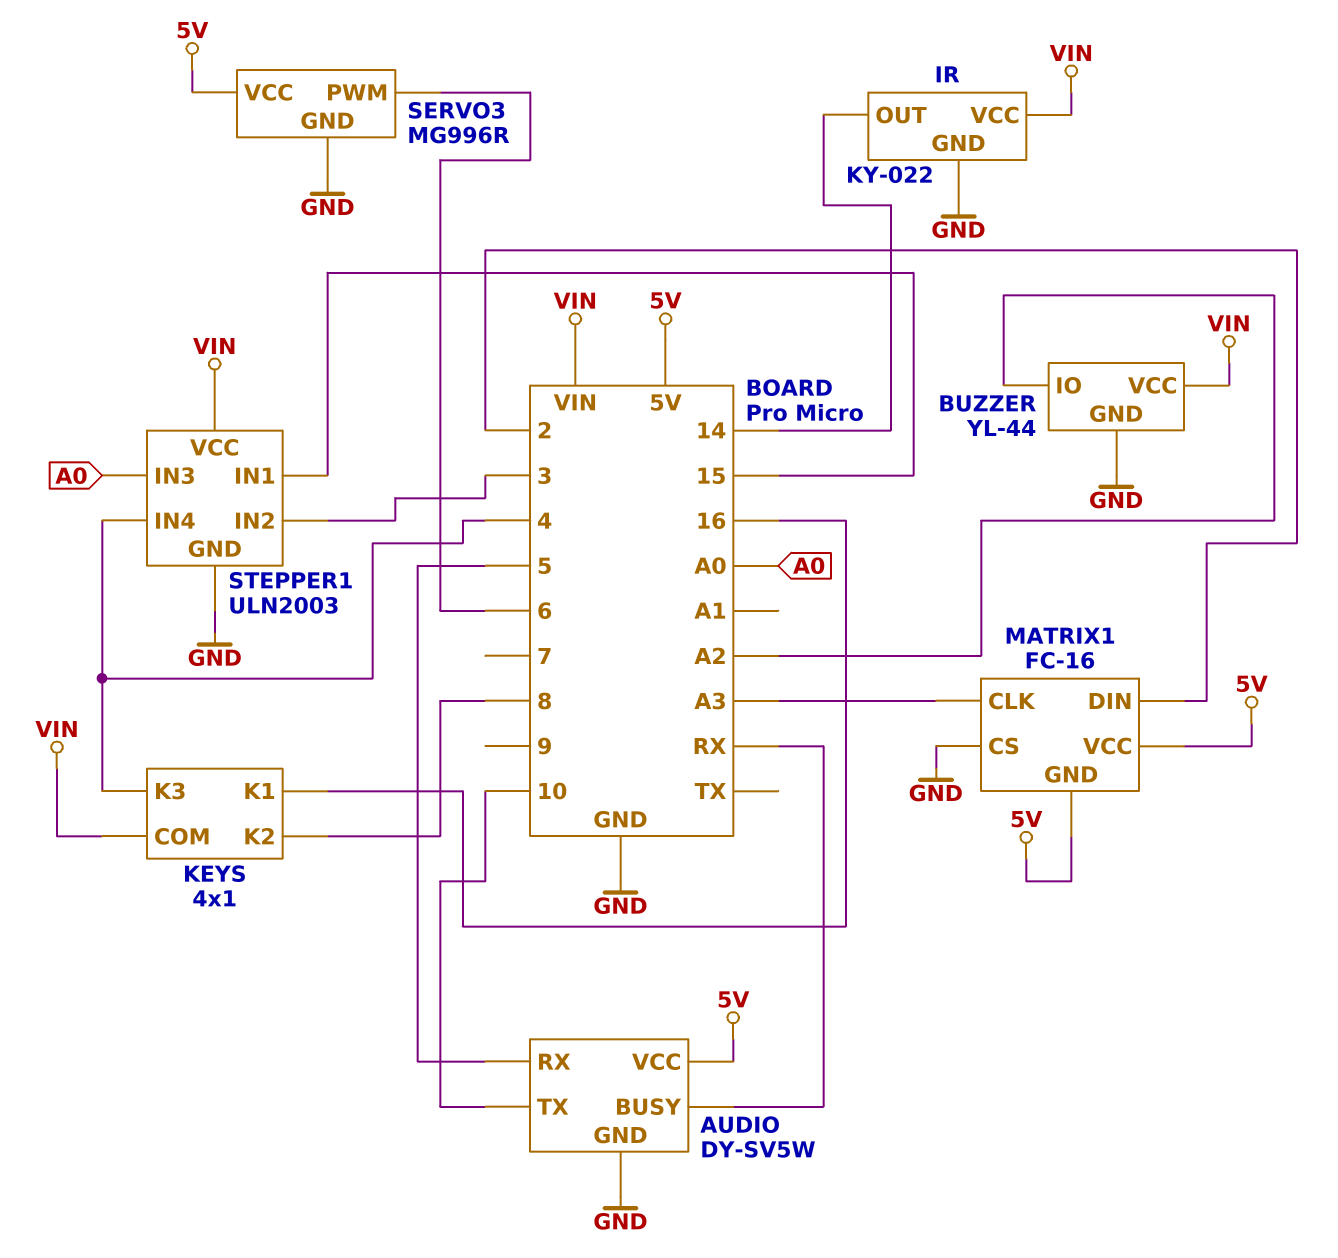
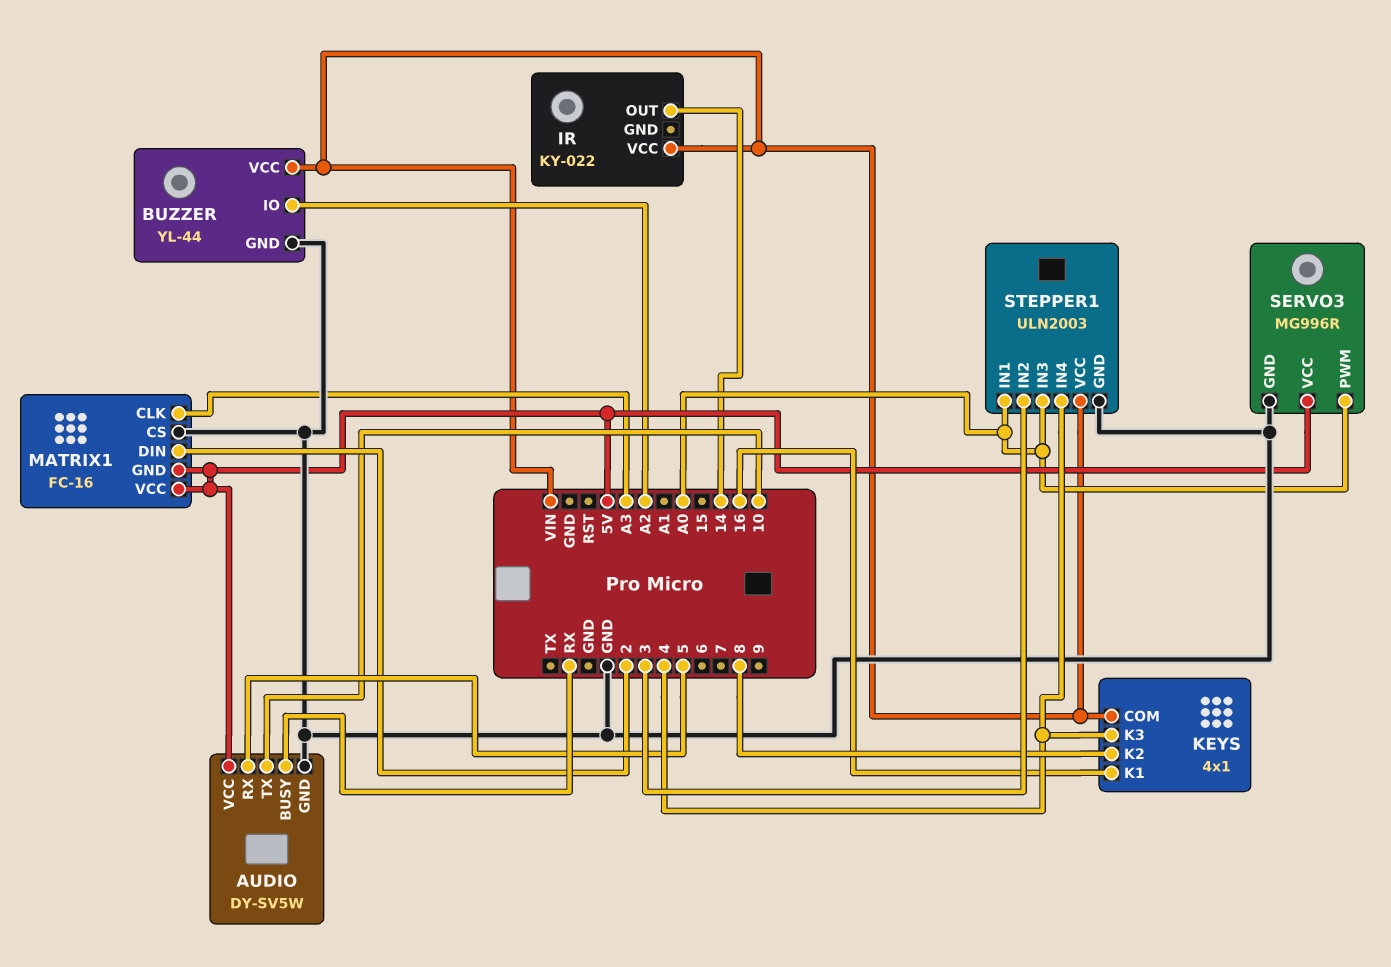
IR pin GND: GND -> none
SERVO3 pin PWM: 6 -> A0
STEPPER1 pin IN1: 15 -> A0

